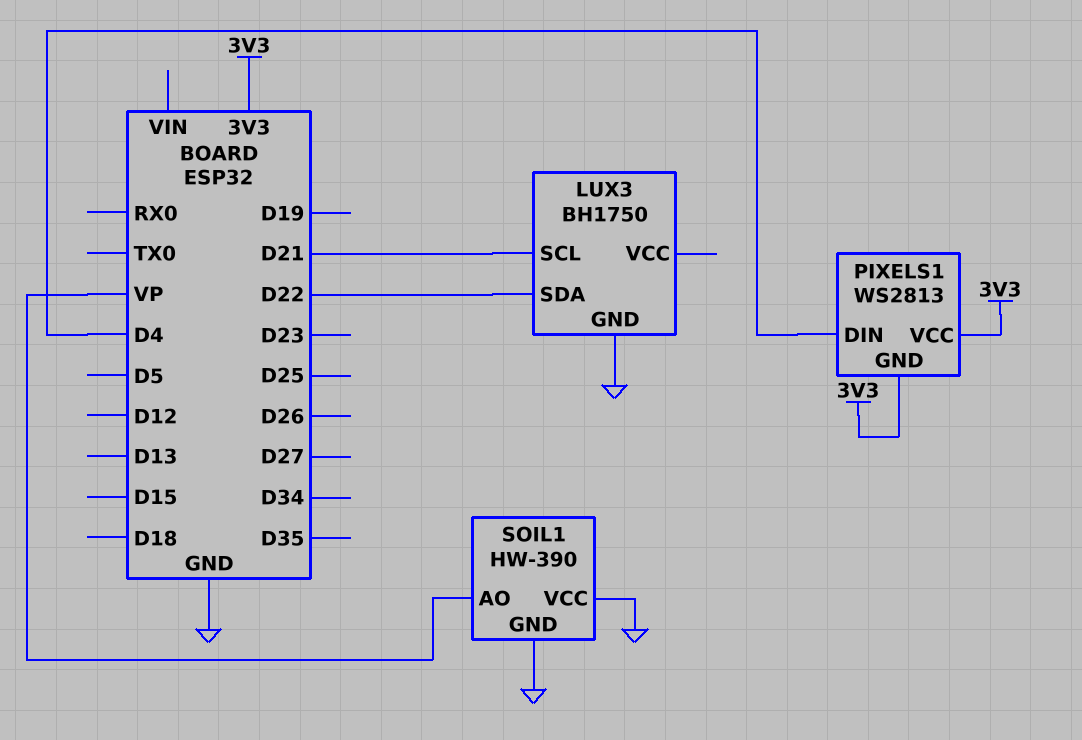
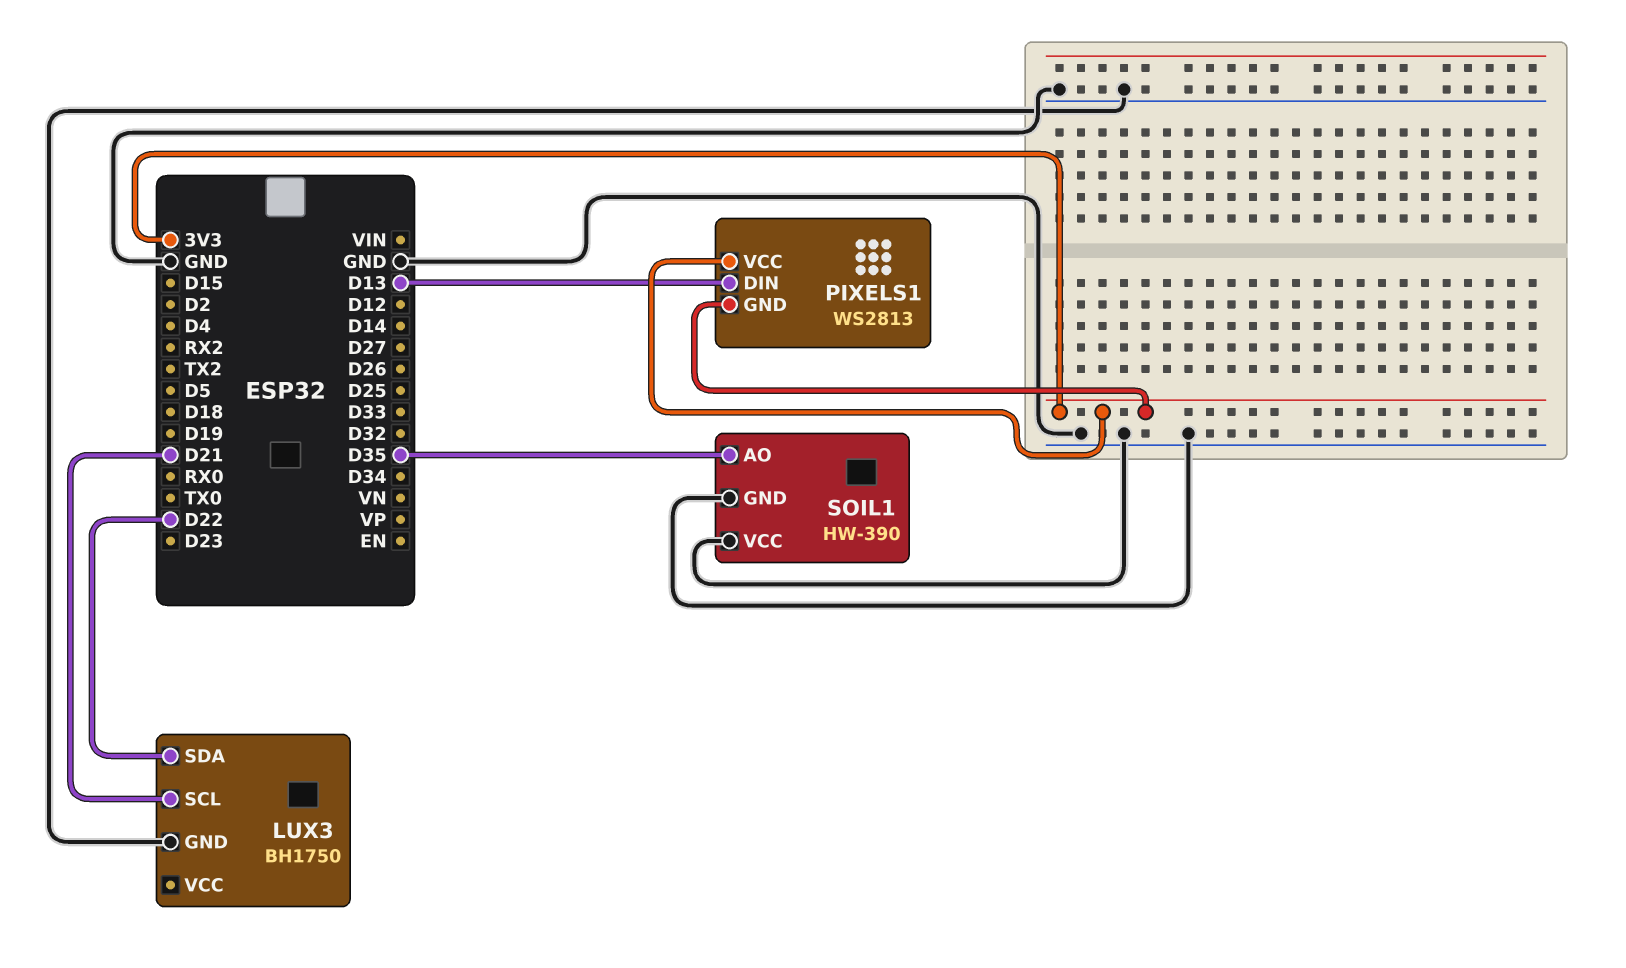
PIXELS1 pin DIN: D4 -> D13
SOIL1 pin AO: VP -> D35

